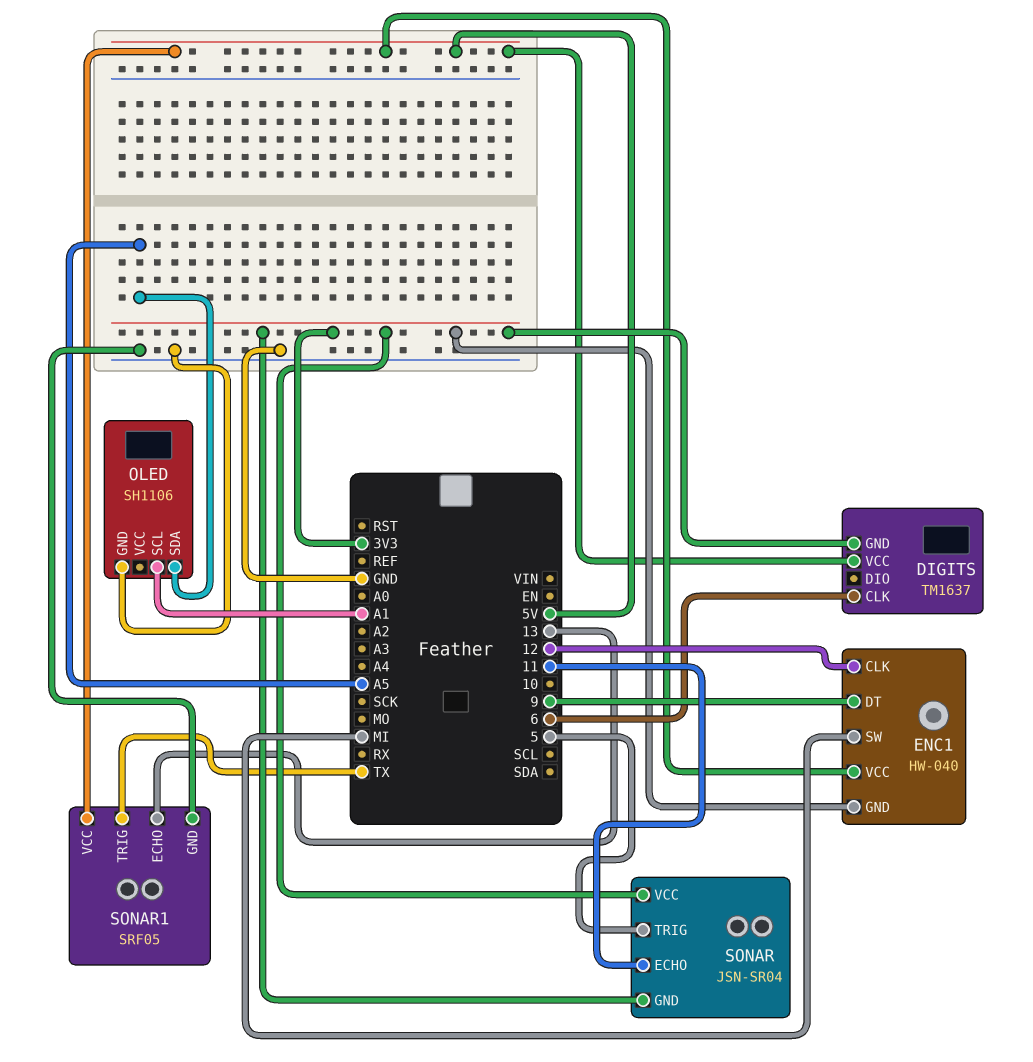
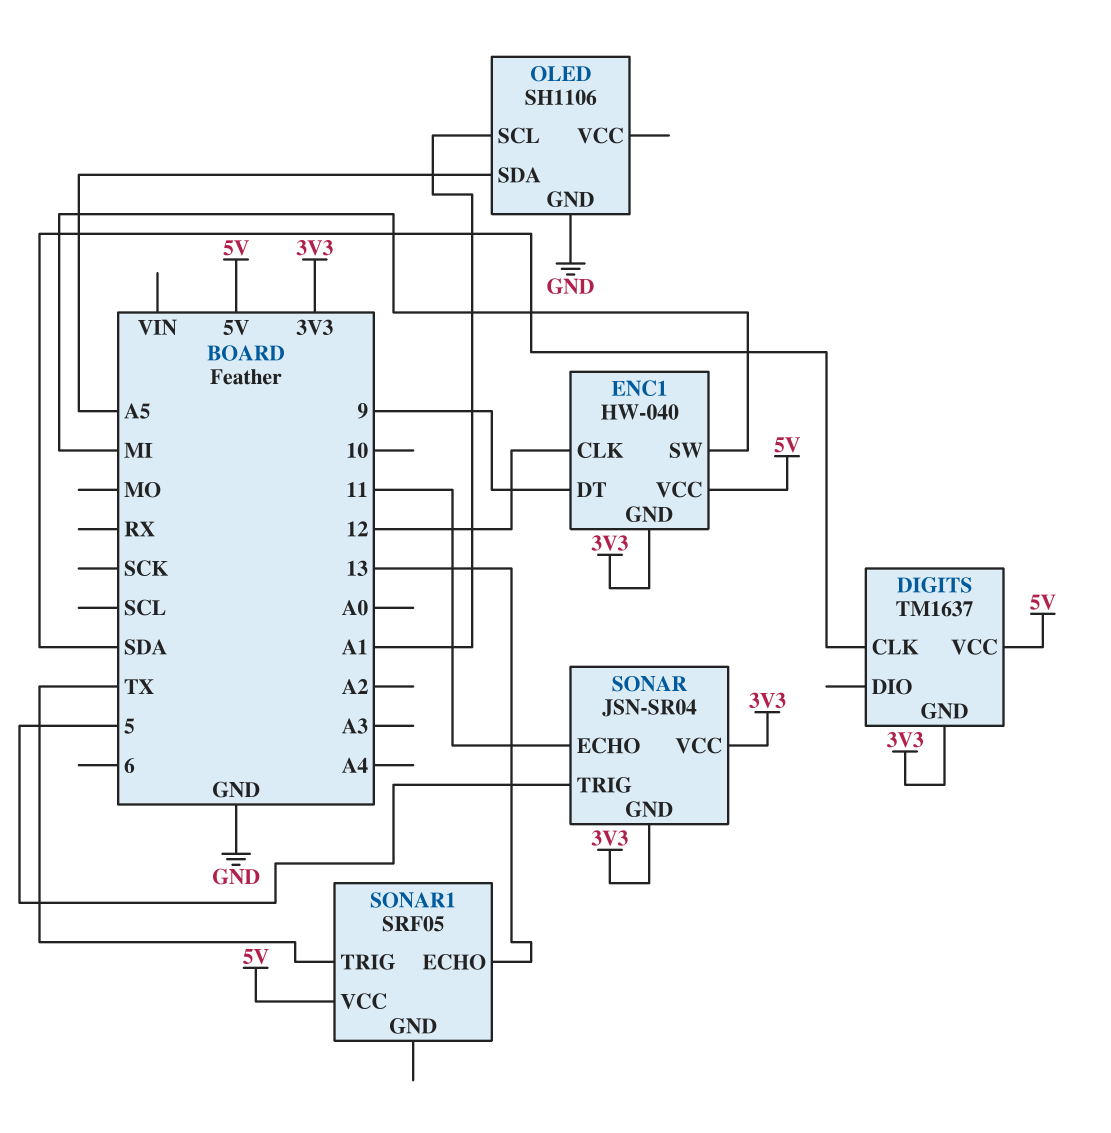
DIGITS pin CLK: 6 -> SDA
SONAR1 pin GND: GND -> none

